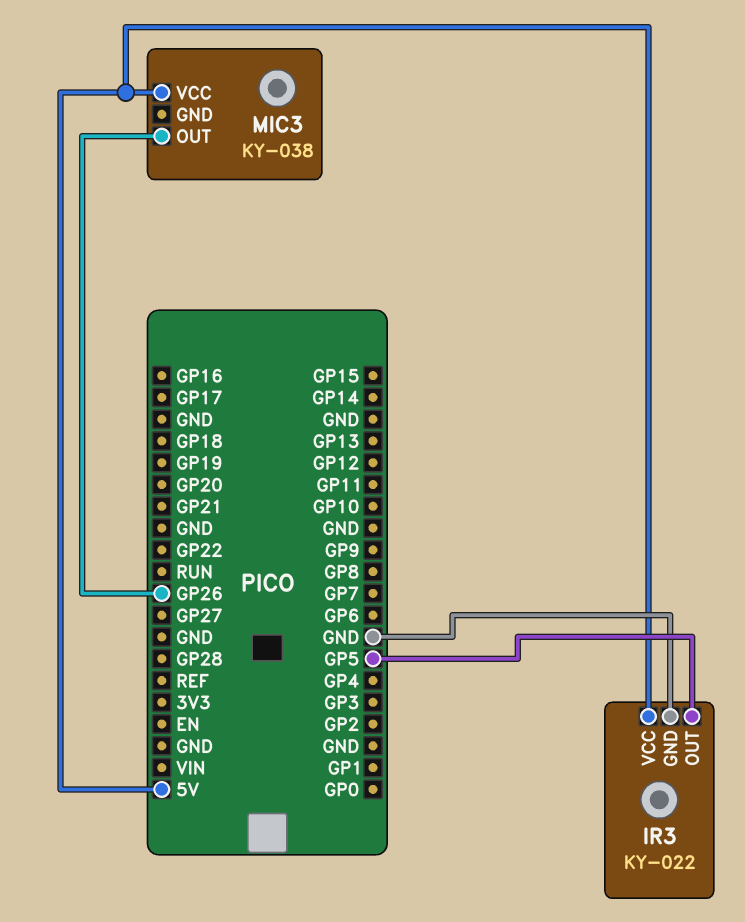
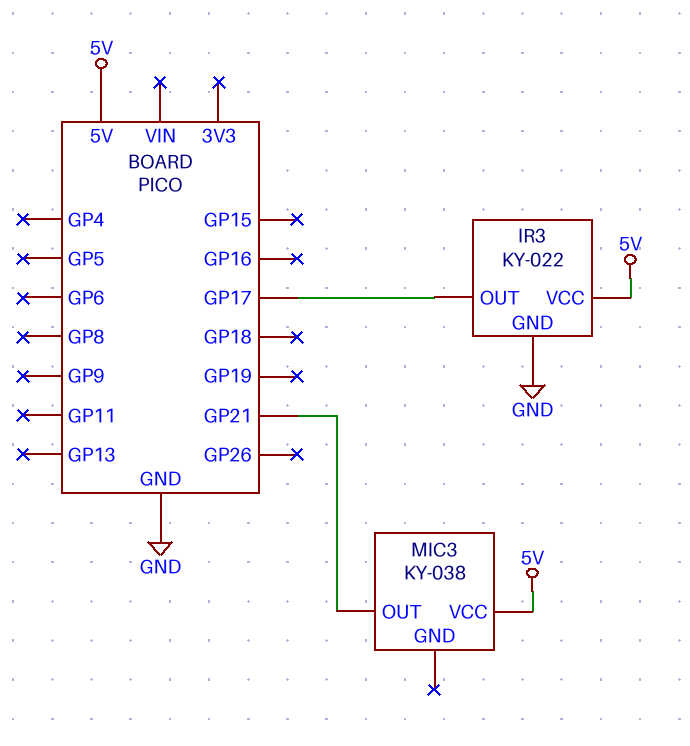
IR3 pin OUT: GP5 -> GP17
MIC3 pin OUT: GP26 -> GP21

